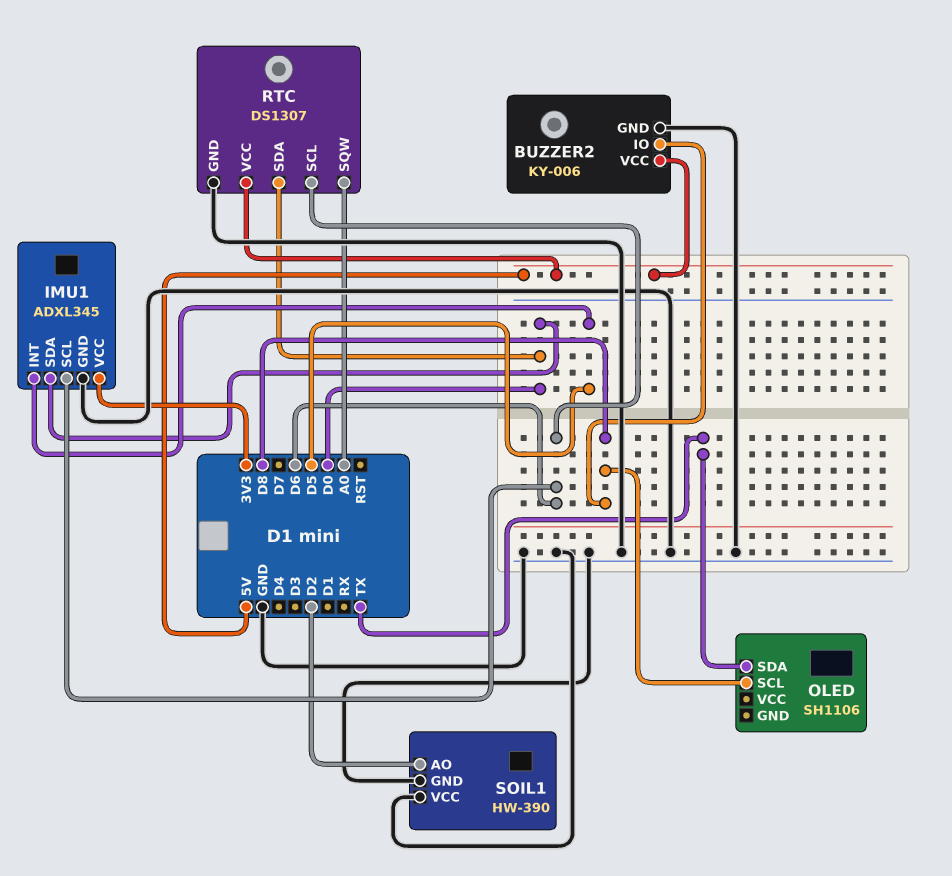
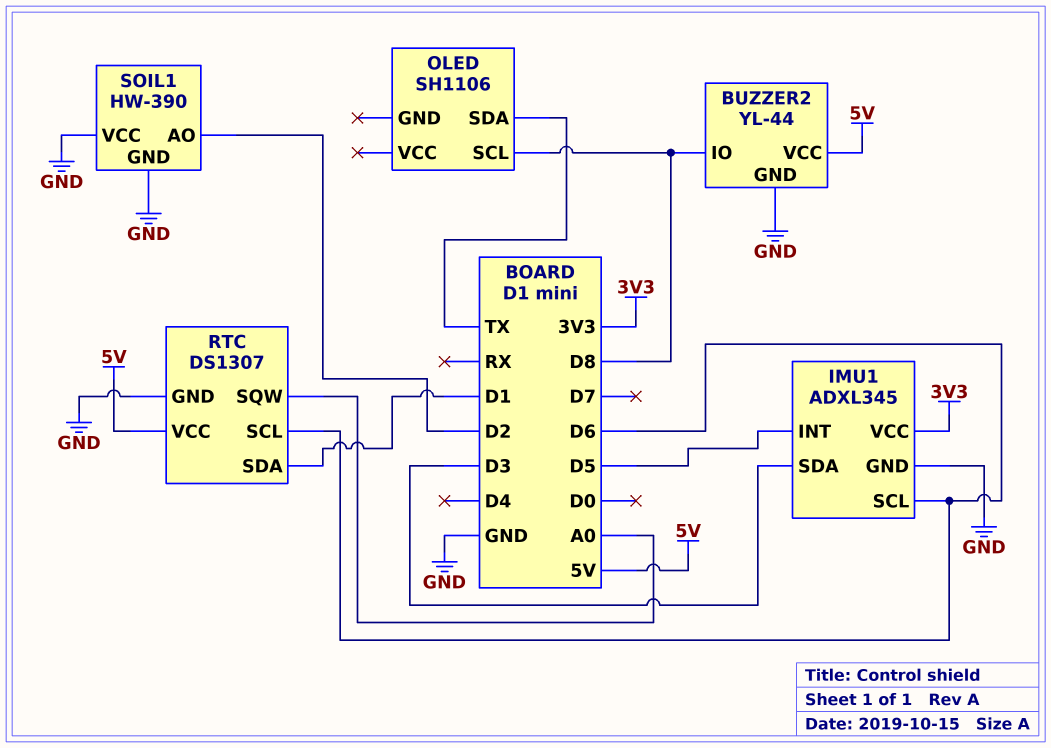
BUZZER2: KY-006 -> YL-44
IMU1 pin SDA: D0 -> D3
RTC pin SDA: D0 -> D1

